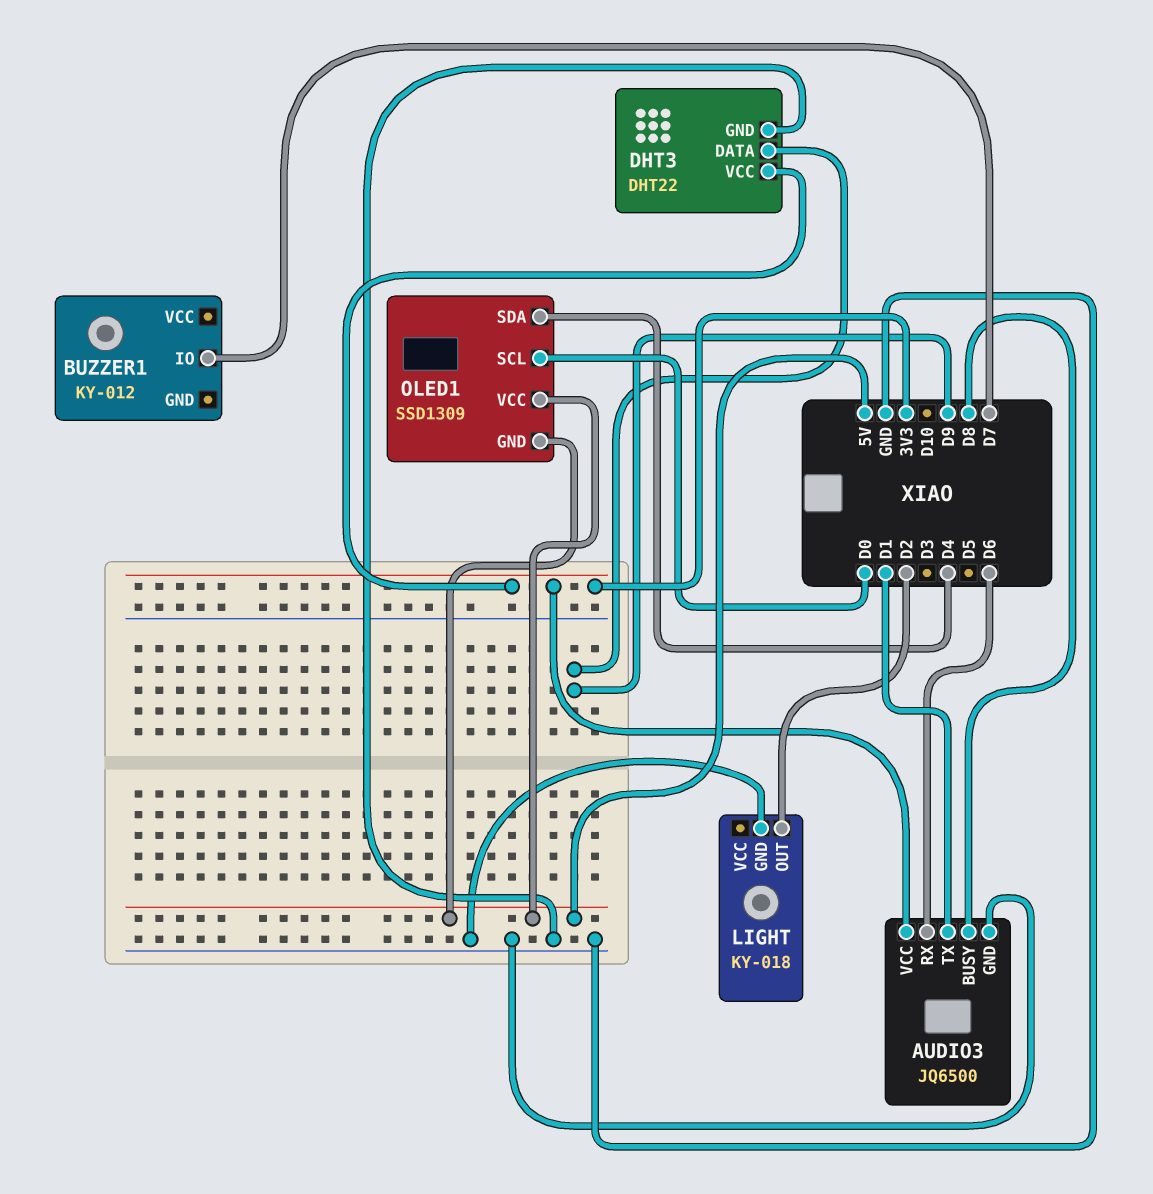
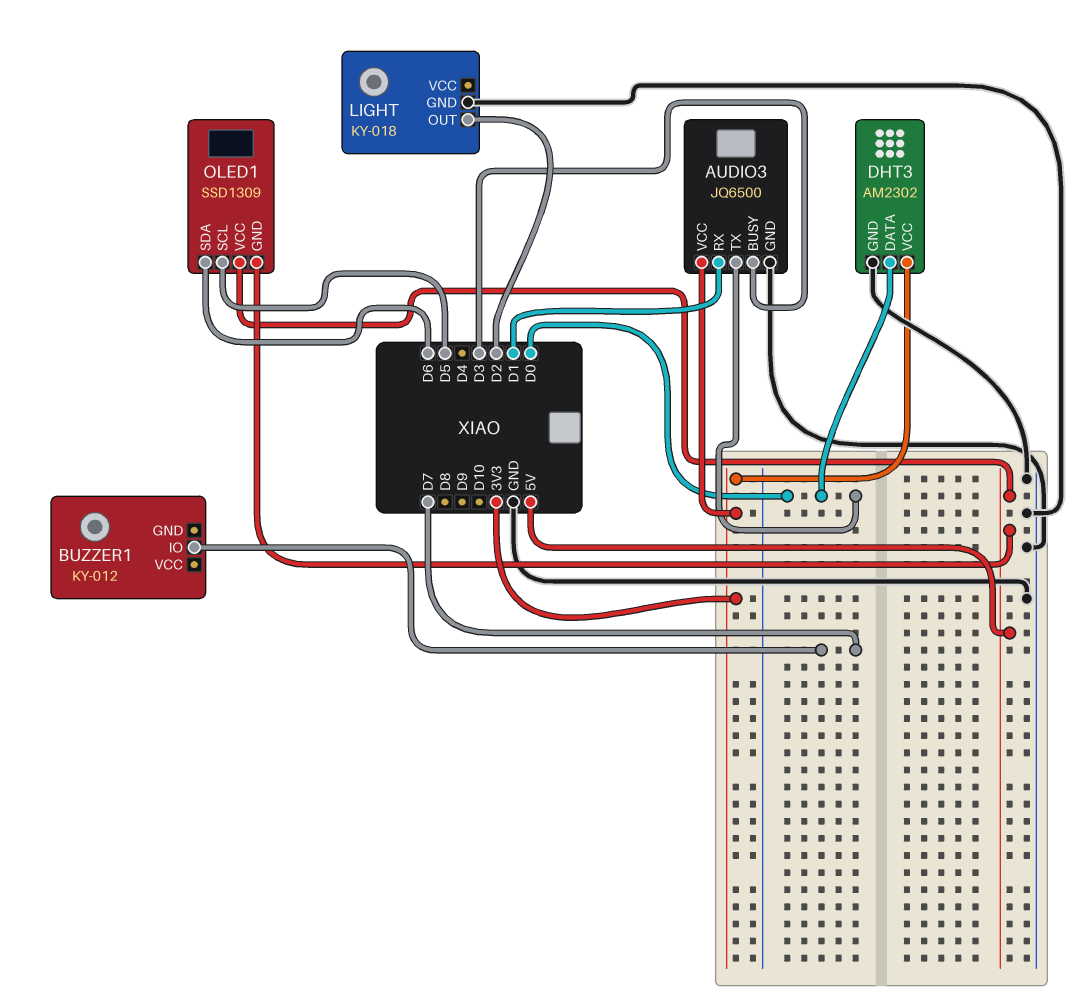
AUDIO3 pin BUSY: D8 -> D3
AUDIO3 pin RX: D6 -> D1
AUDIO3 pin TX: D1 -> D0
DHT3: DHT22 -> AM2302
DHT3 pin DATA: D9 -> D0
OLED1 pin SCL: D0 -> D5
OLED1 pin SDA: D4 -> D6

